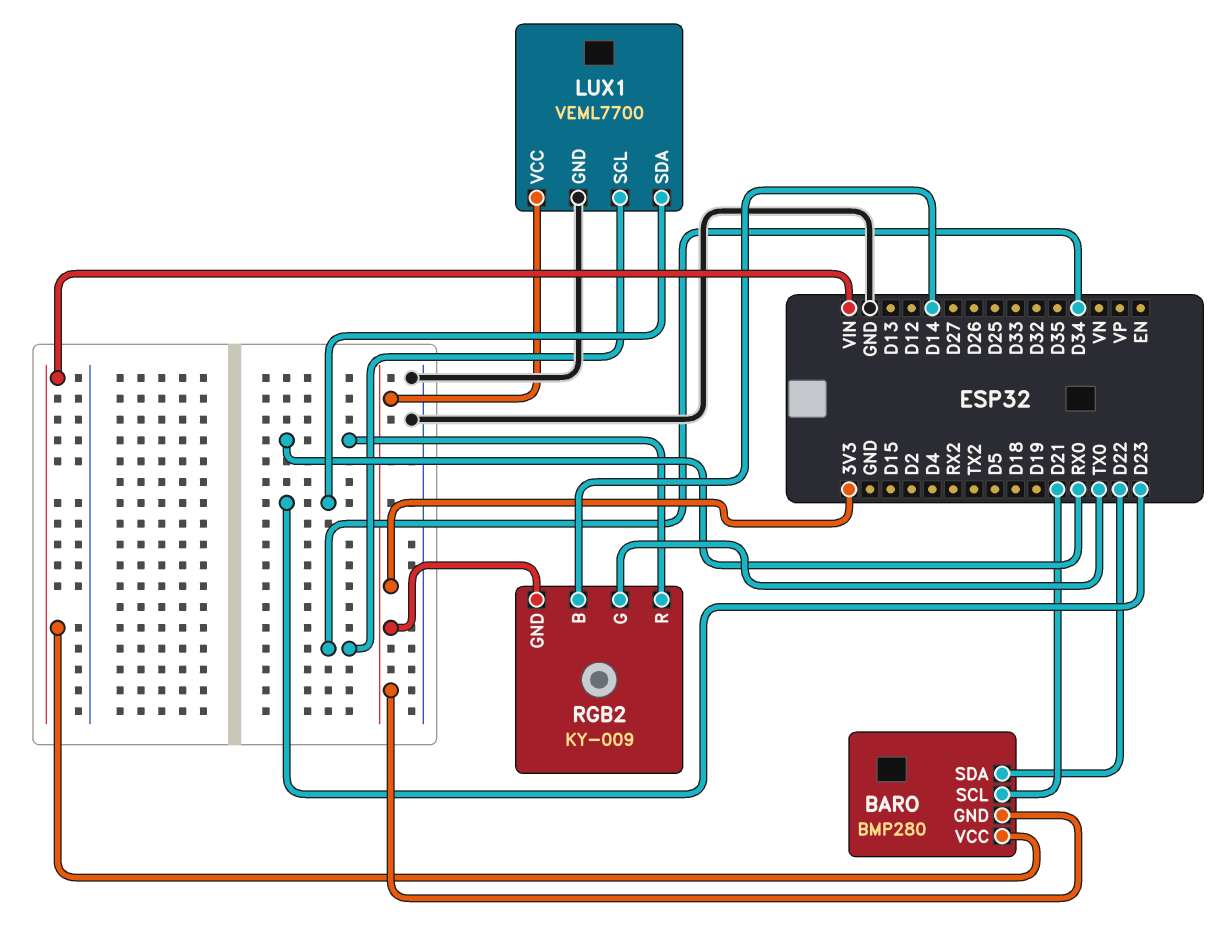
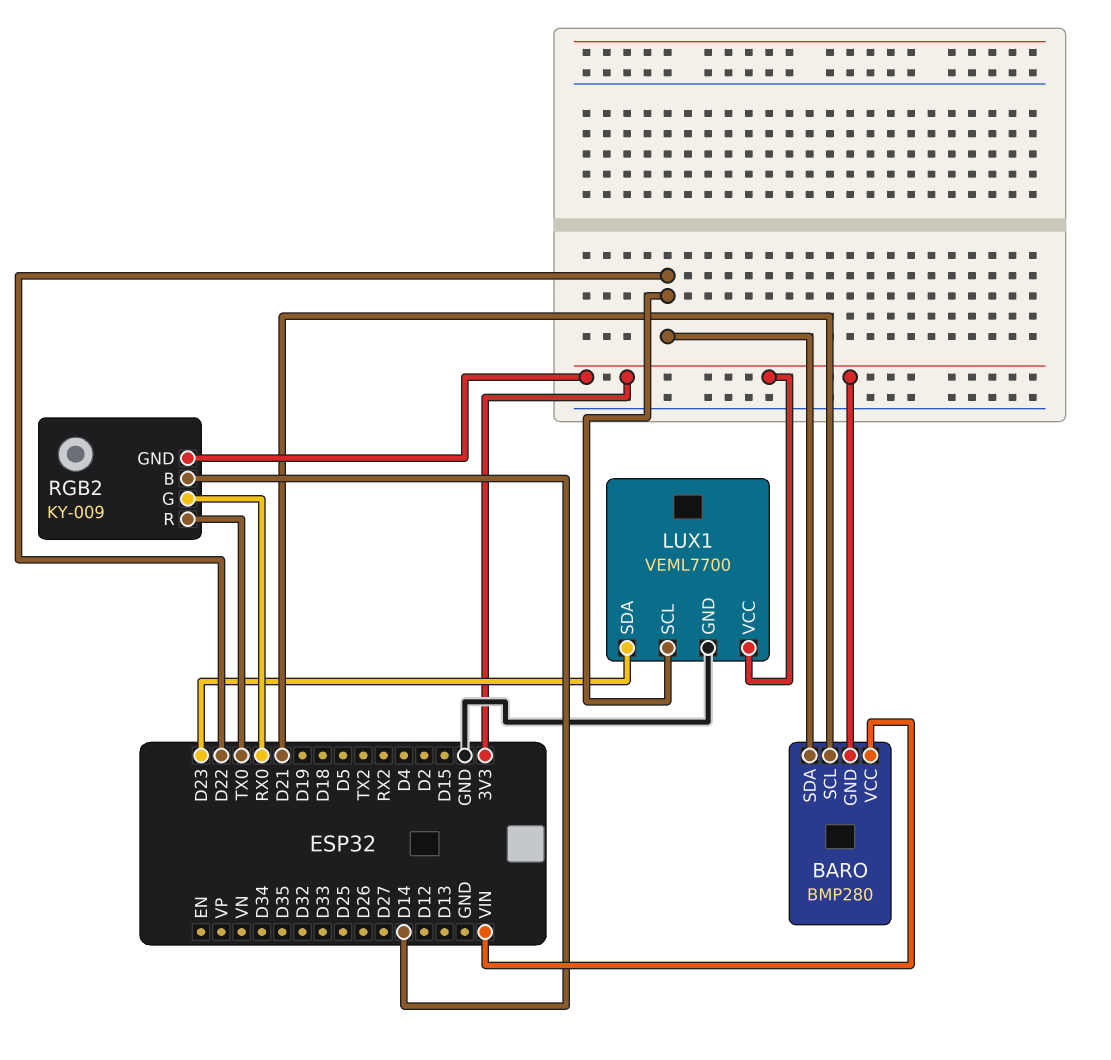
LUX1 pin SCL: D34 -> D22
RGB2 pin G: TX0 -> RX0
RGB2 pin R: RX0 -> TX0

